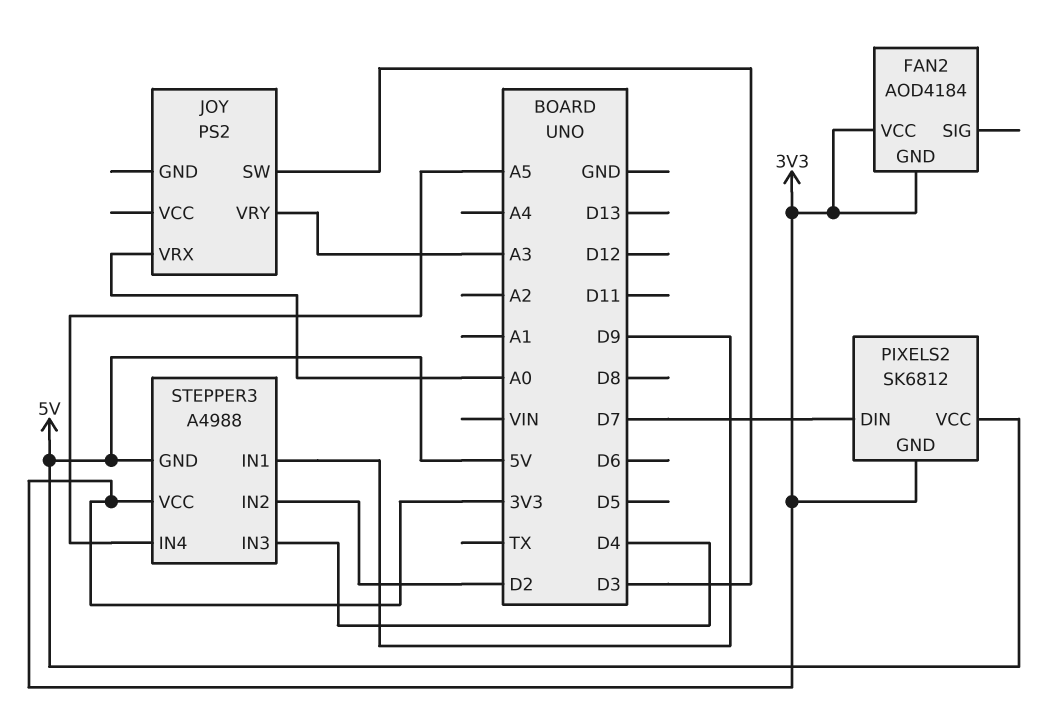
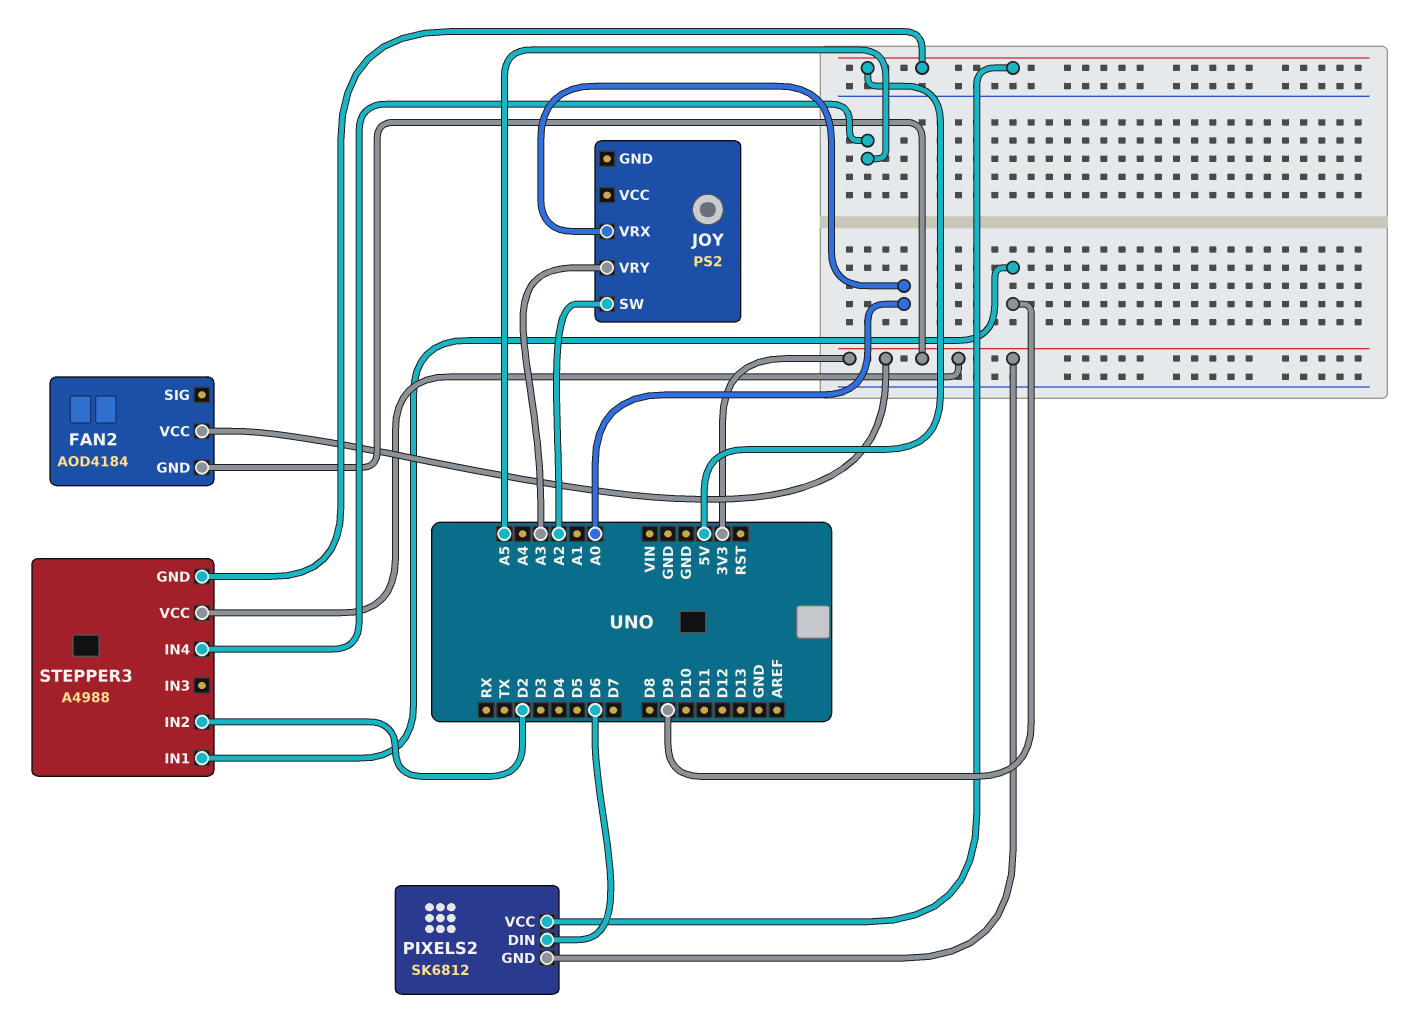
JOY pin SW: D3 -> A2
PIXELS2 pin DIN: D7 -> D6
STEPPER3 pin IN3: D4 -> none

